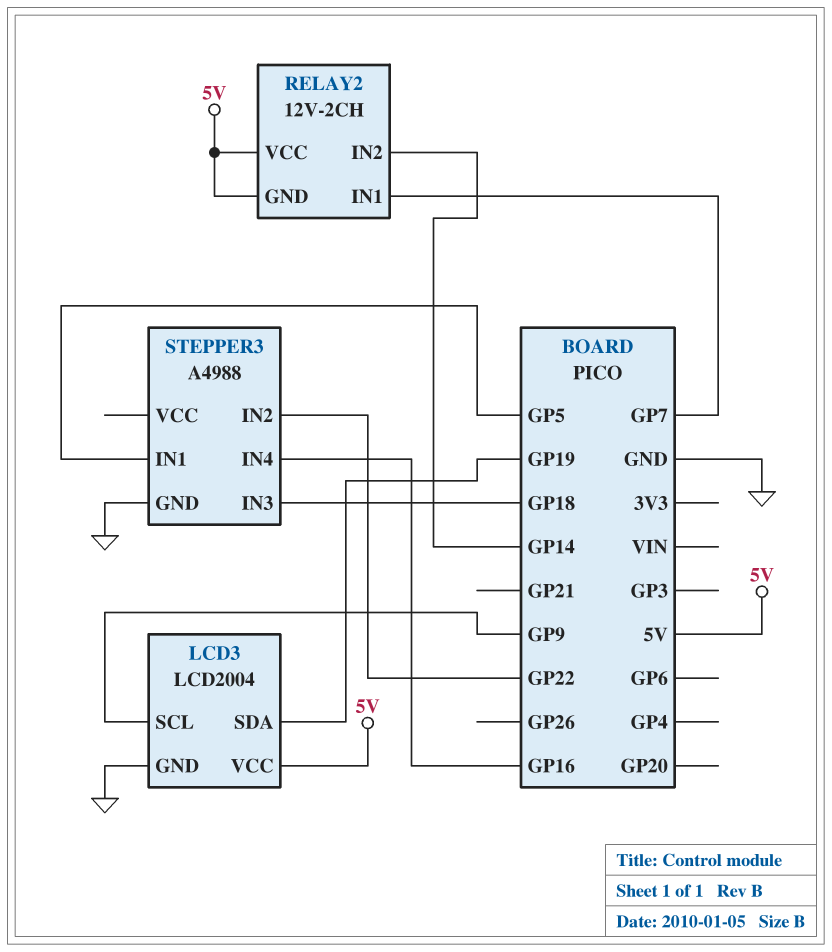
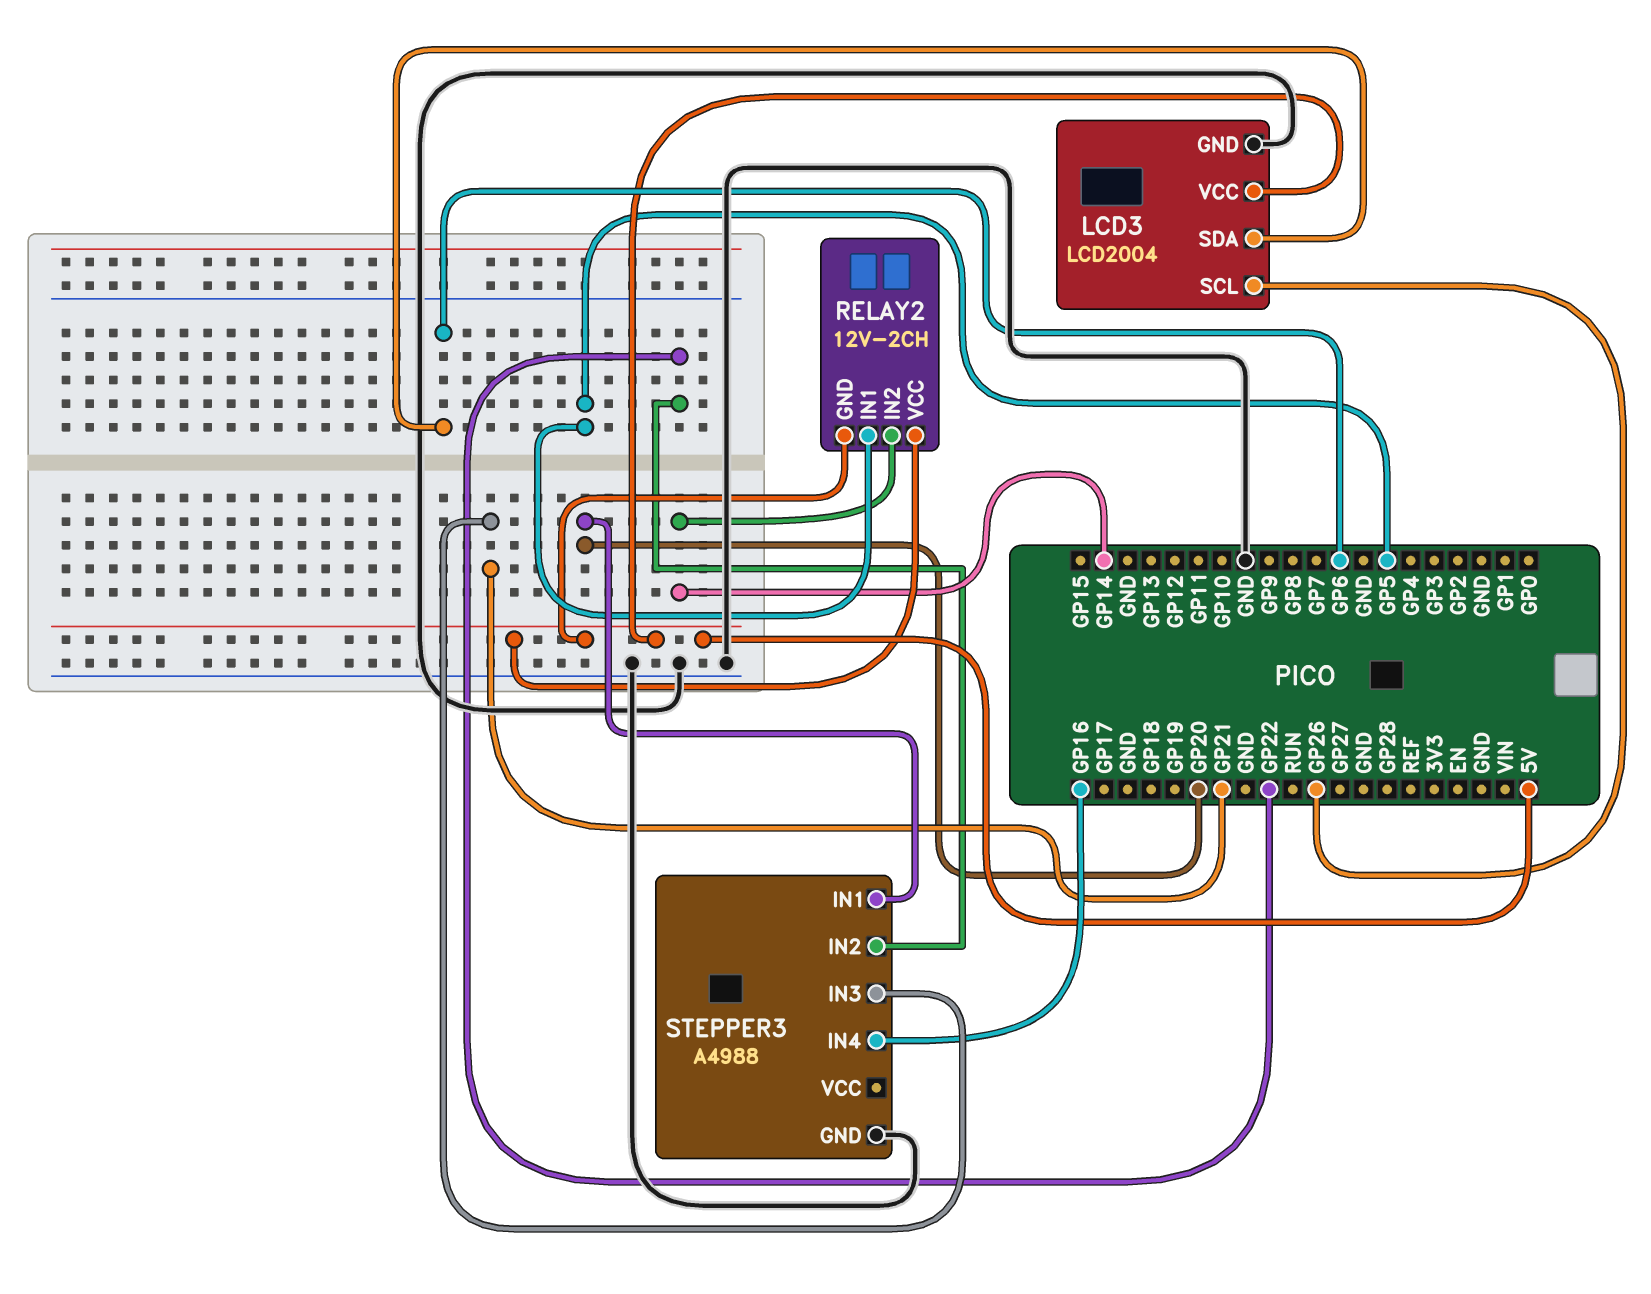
LCD3 pin SCL: GP9 -> GP26
LCD3 pin SDA: GP19 -> GP6
RELAY2 pin IN1: GP7 -> GP5
STEPPER3 pin IN1: GP5 -> GP20
STEPPER3 pin IN3: GP18 -> GP21

